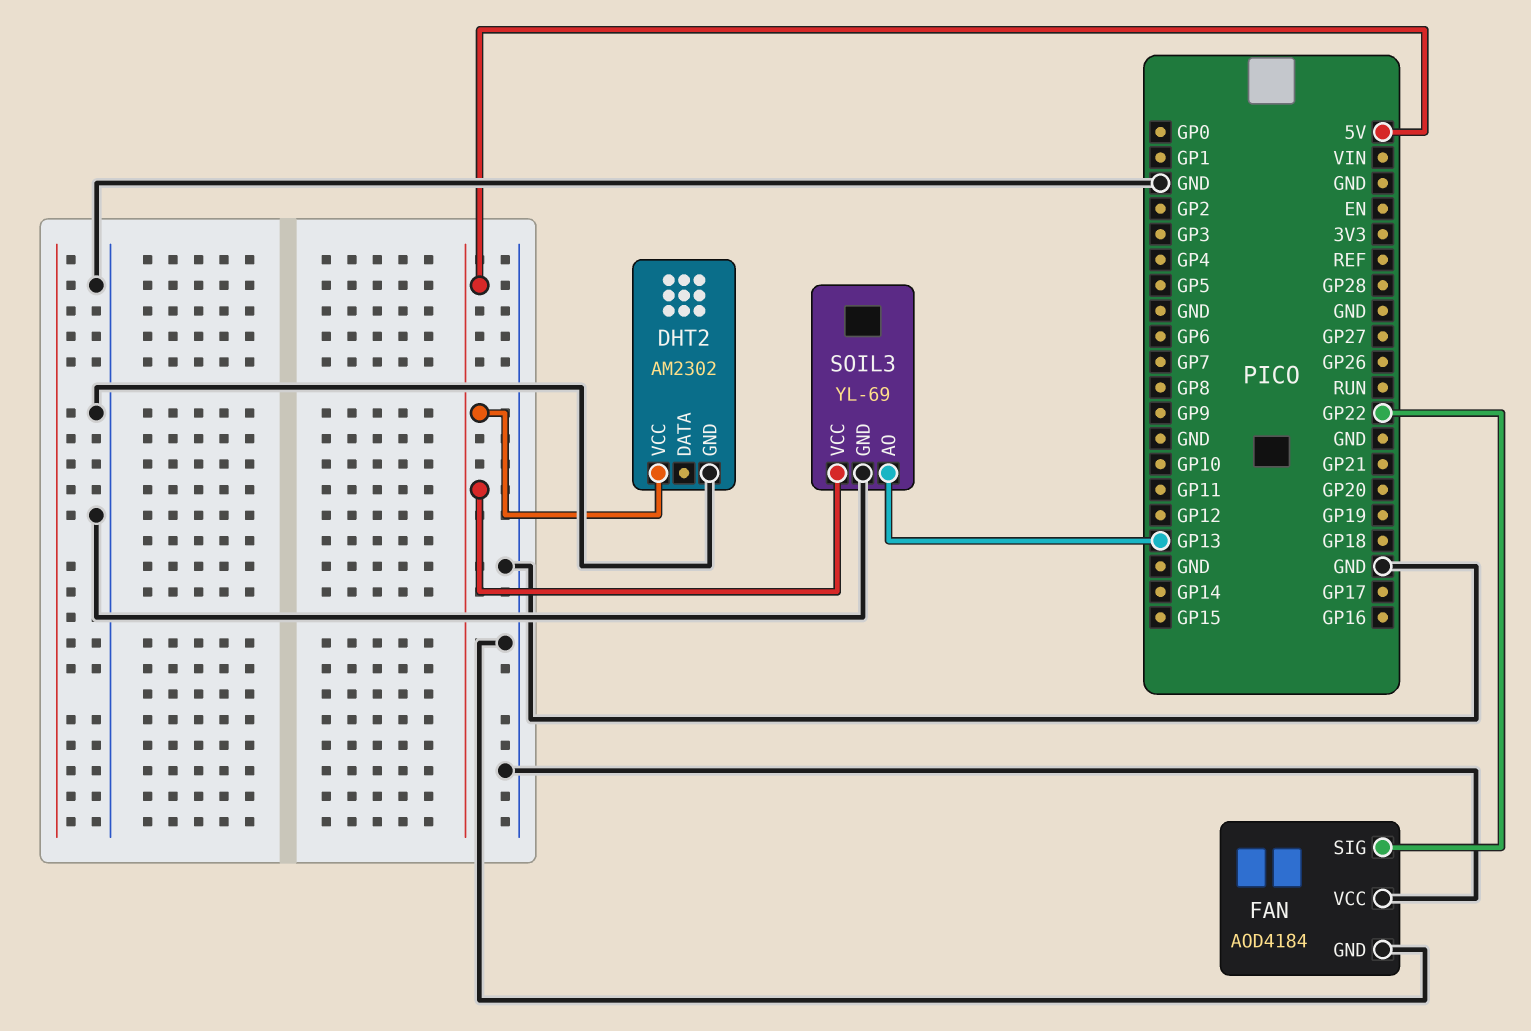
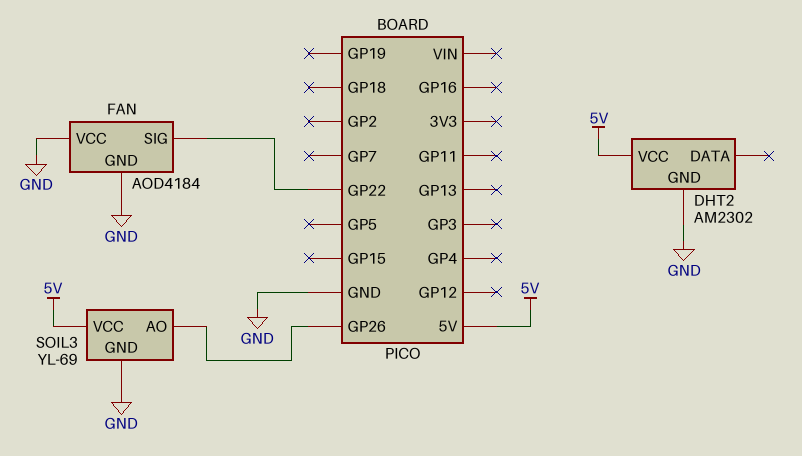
SOIL3 pin AO: GP13 -> GP26

